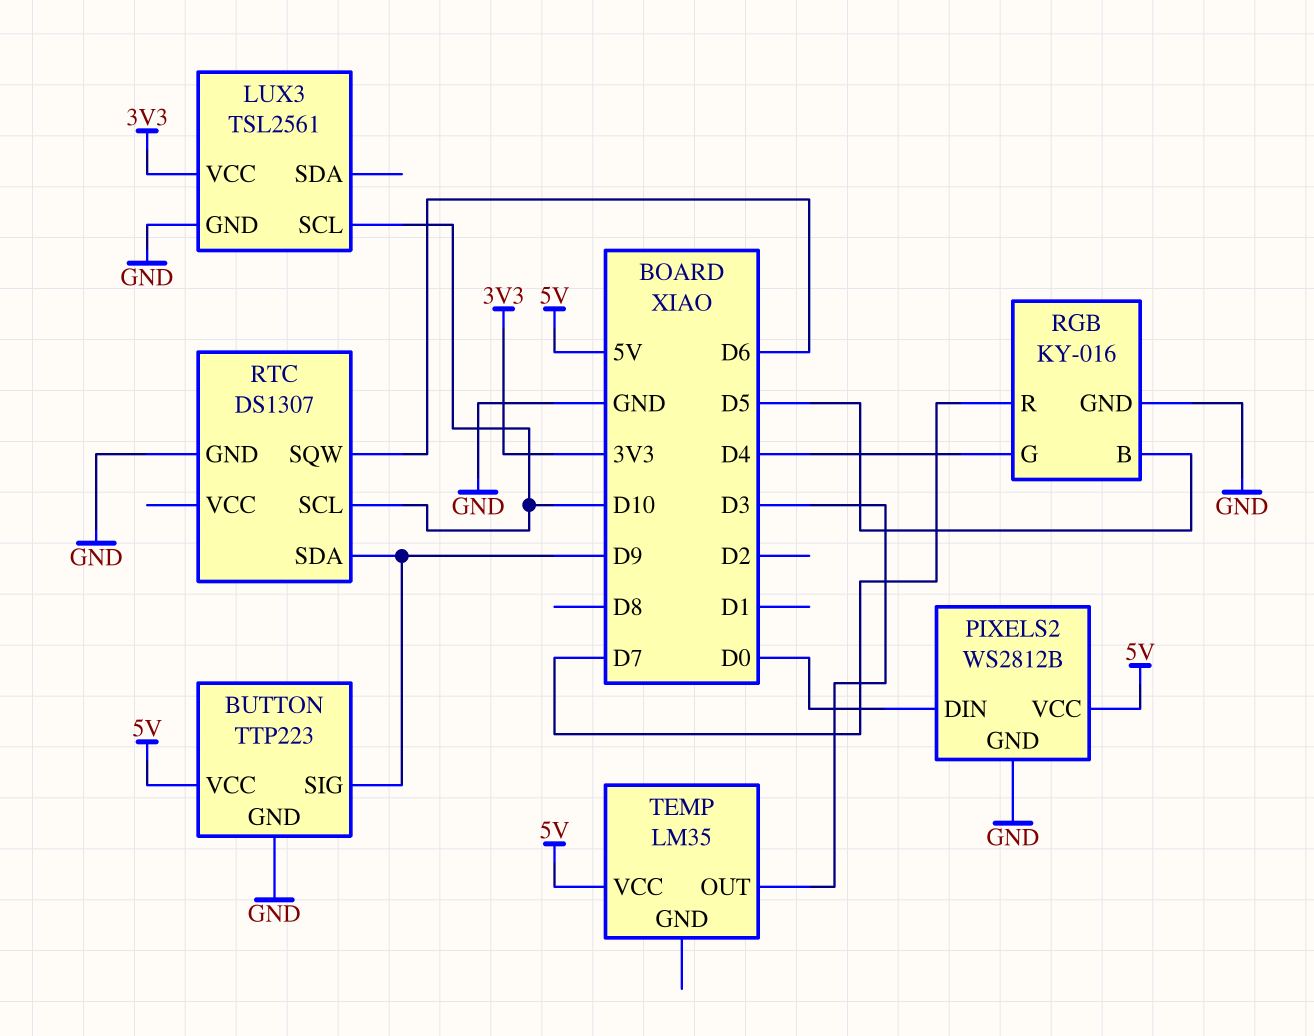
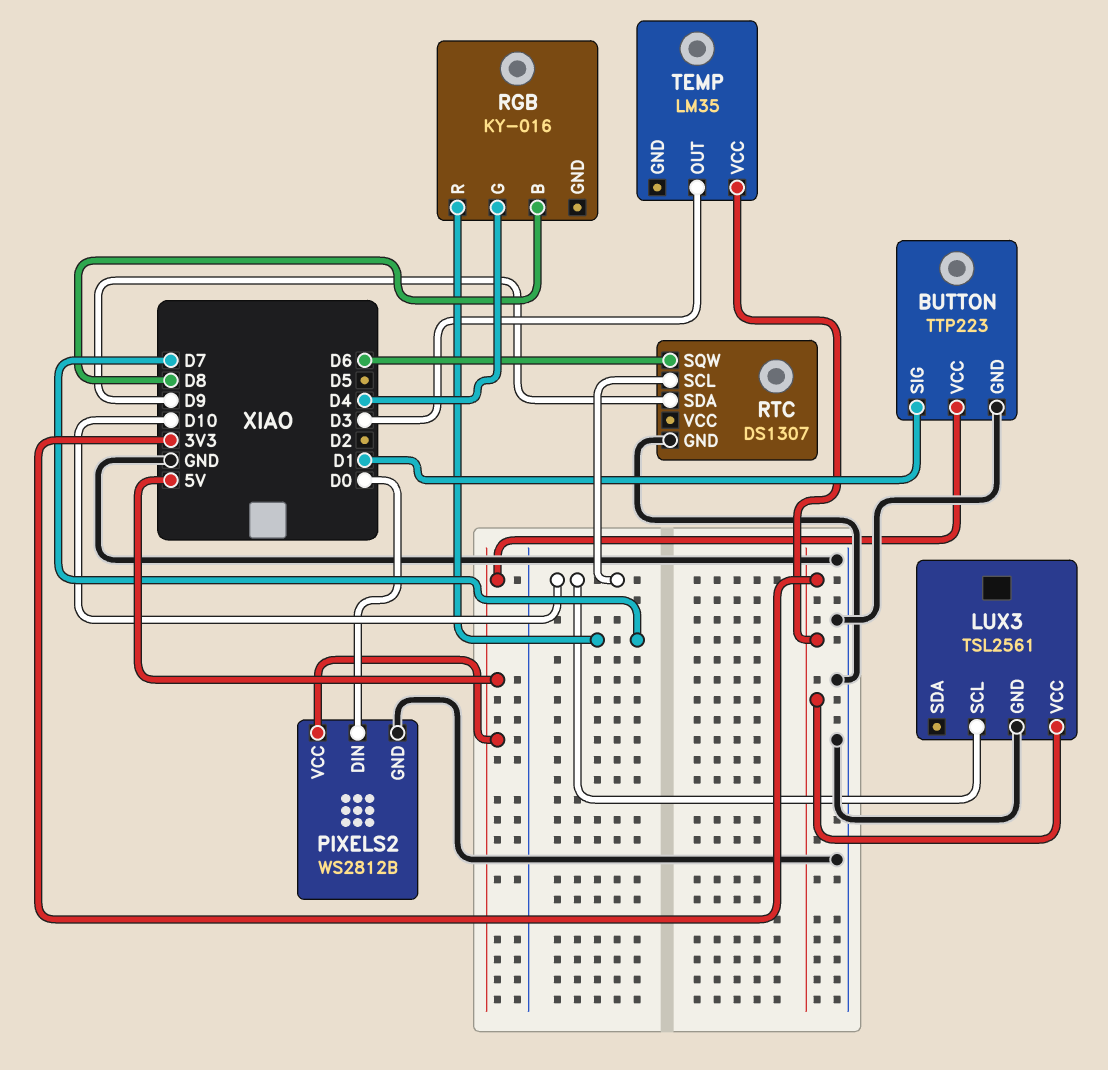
BUTTON pin SIG: D9 -> D1
RGB pin B: D5 -> D8
RGB pin GND: GND -> none
TEMP pin VCC: 5V -> 3V3

